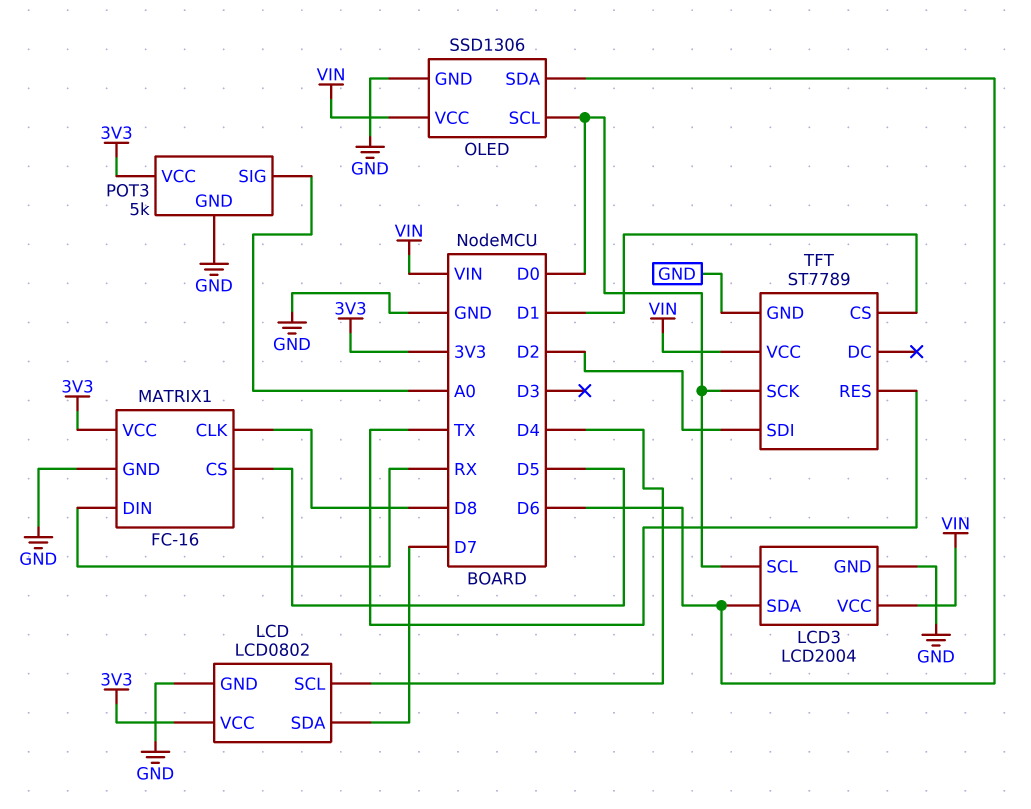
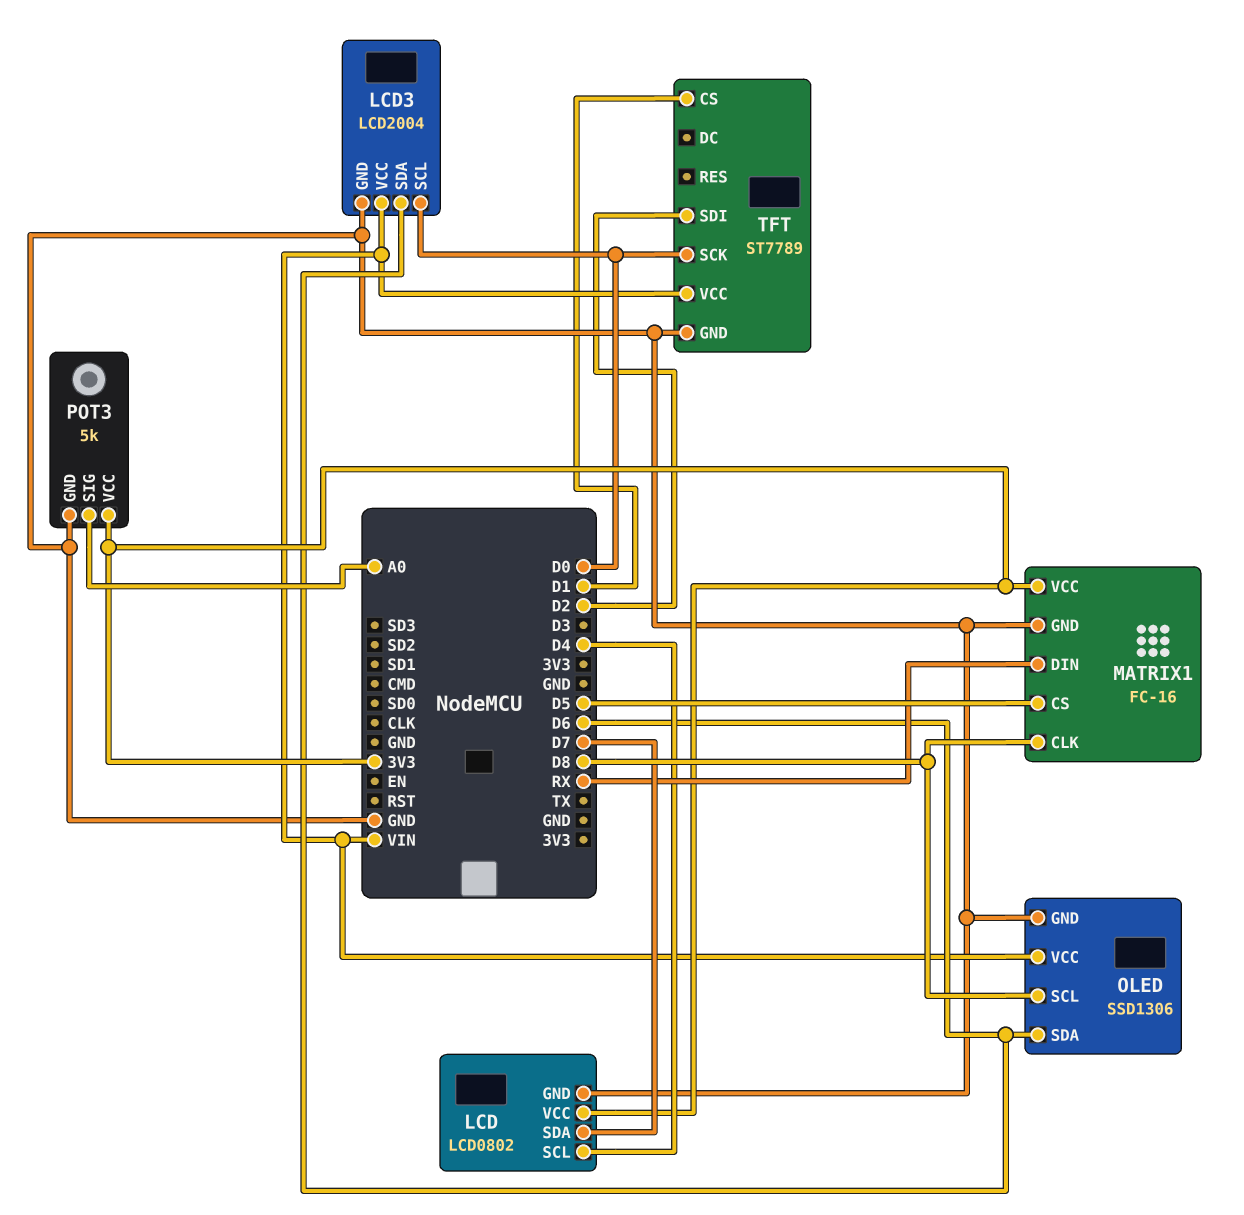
OLED pin SCL: D0 -> D8
TFT pin RES: TX -> none

